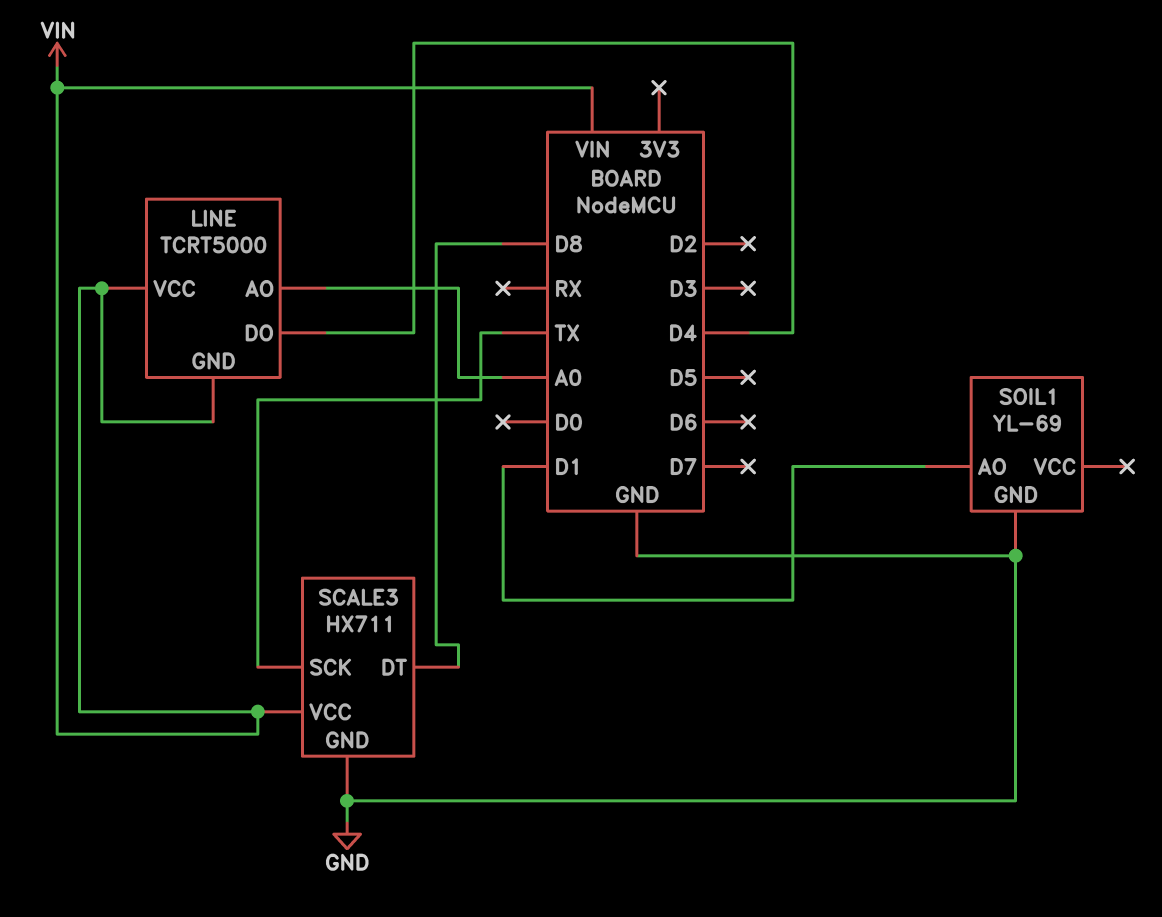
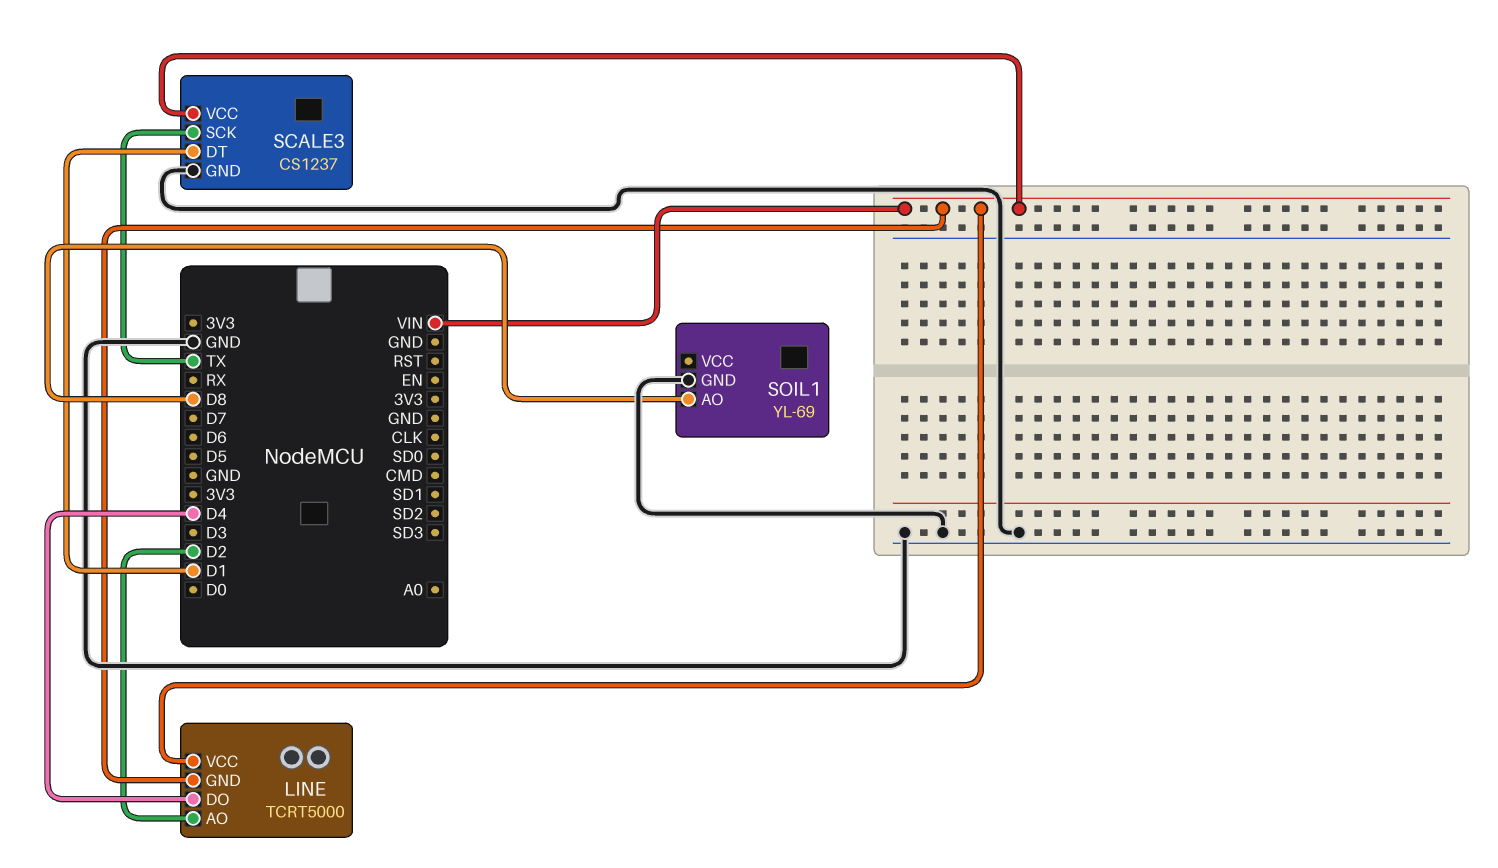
LINE pin AO: A0 -> D2
SCALE3: HX711 -> CS1237
SCALE3 pin DT: D8 -> D1
SOIL1 pin AO: D1 -> D8

